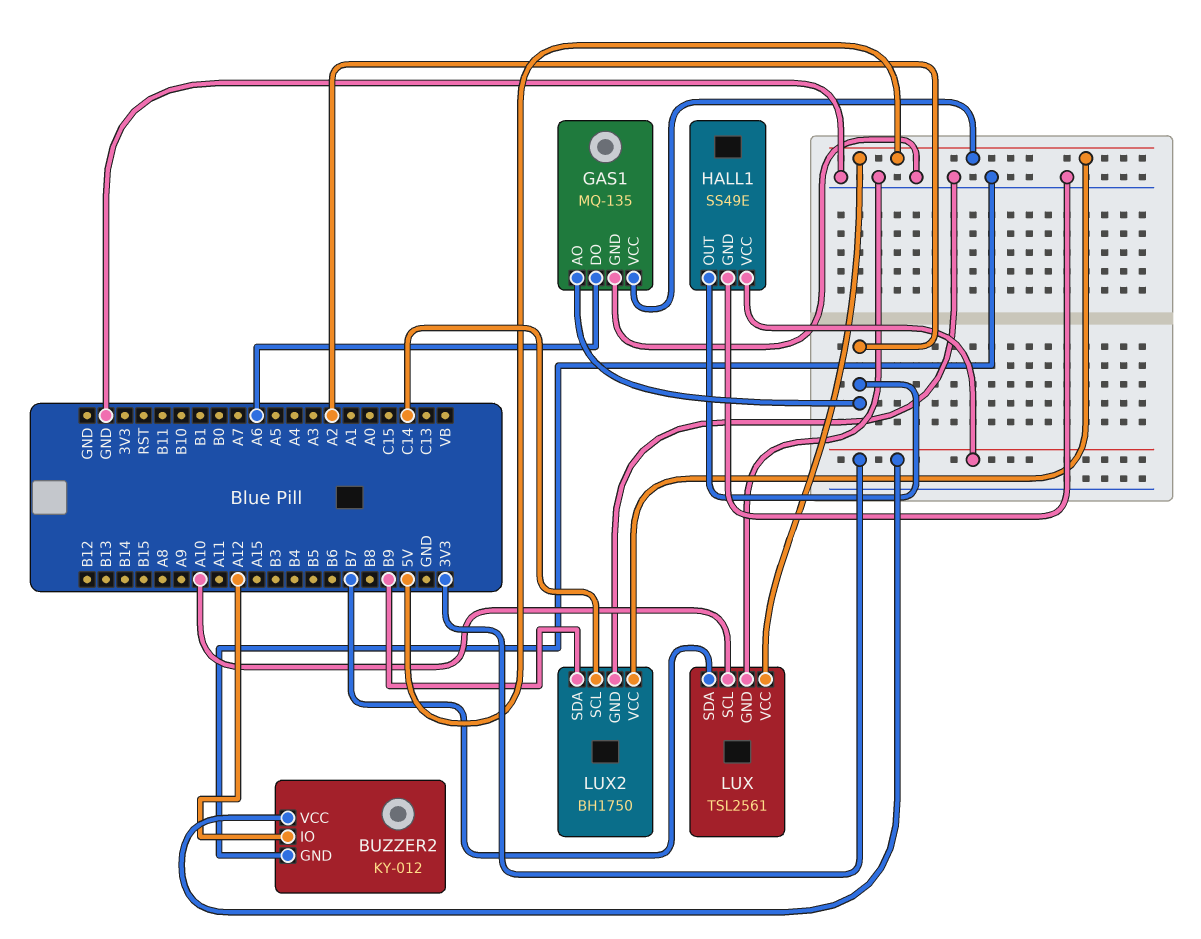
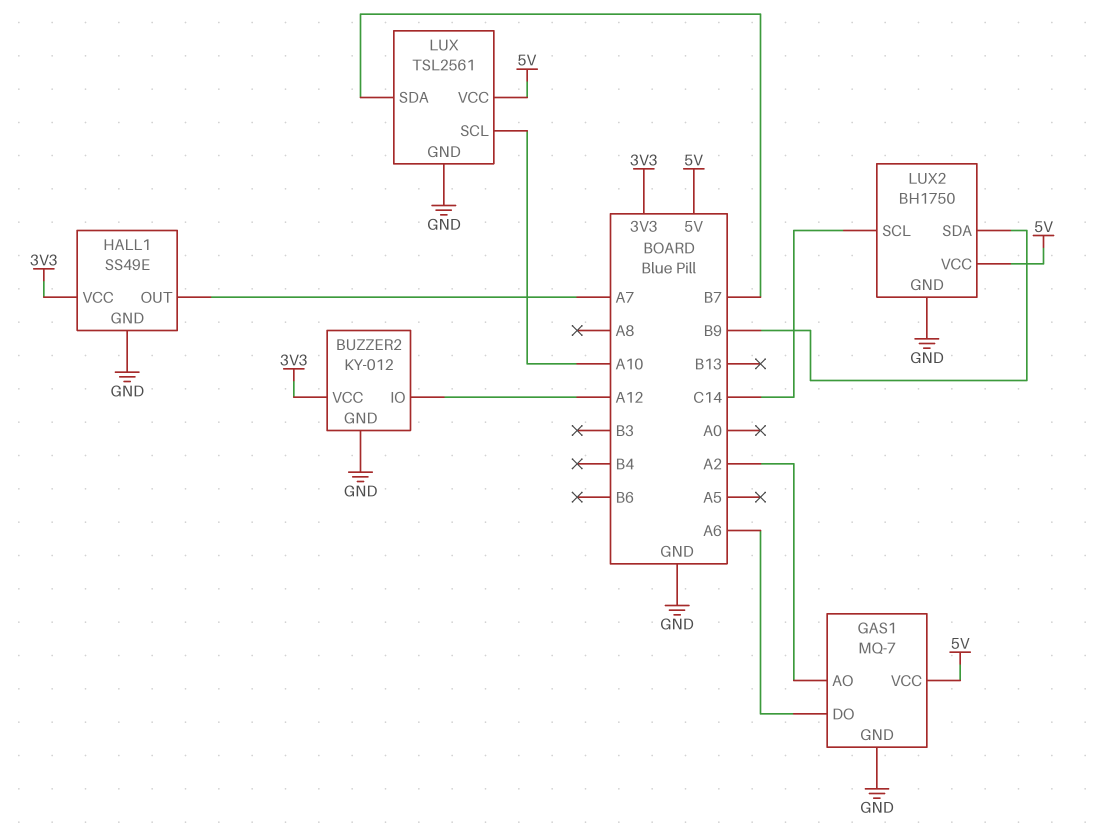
GAS1: MQ-135 -> MQ-7
HALL1 pin OUT: A2 -> A7

